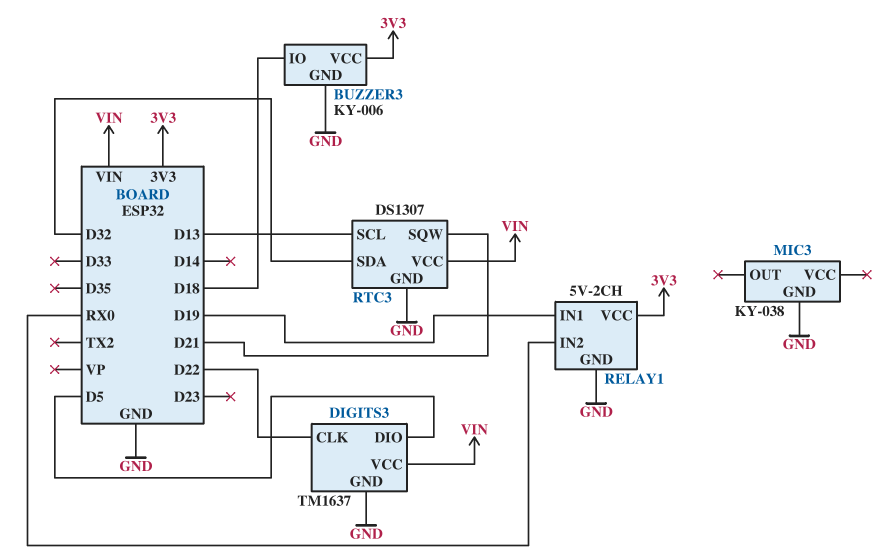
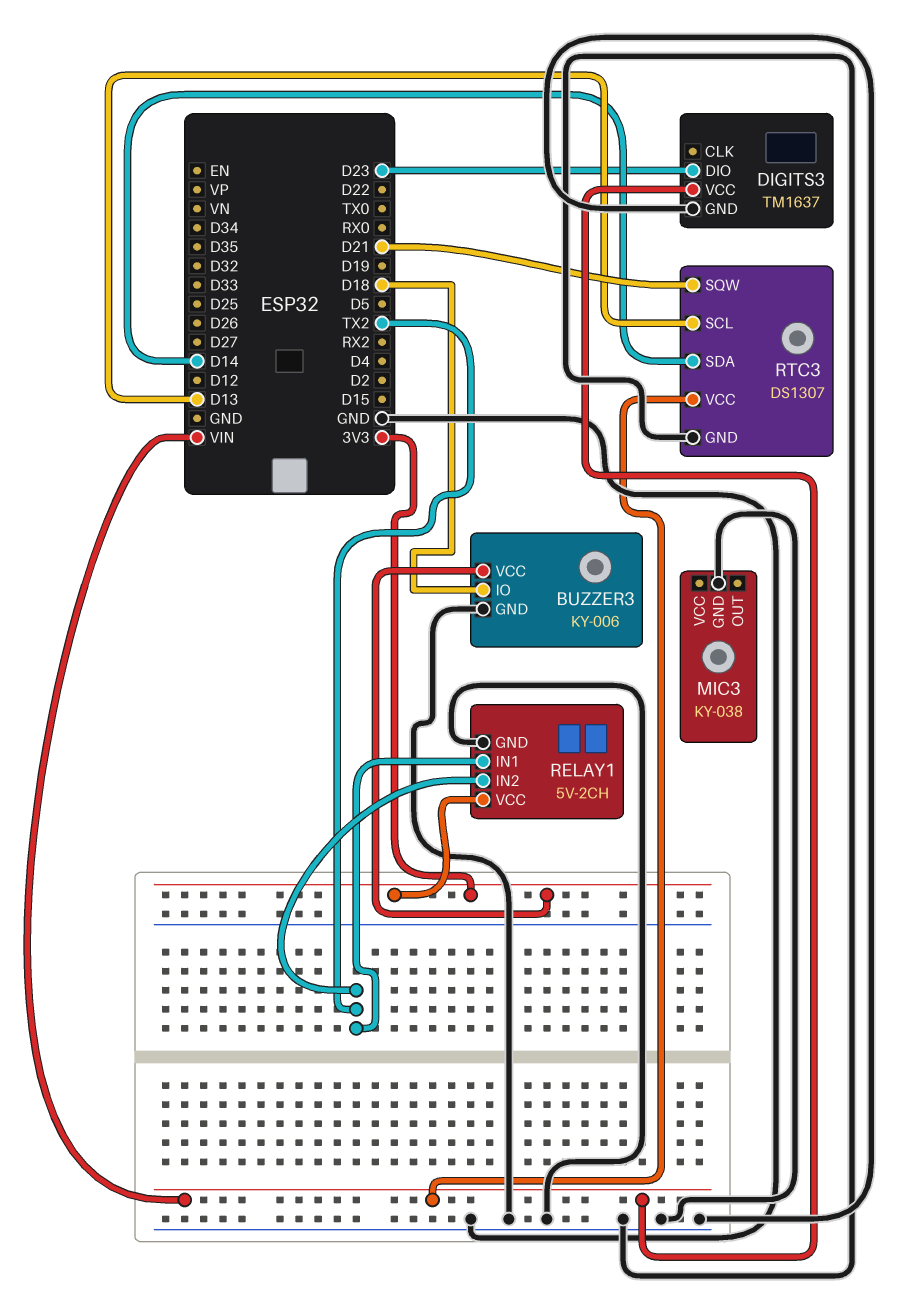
DIGITS3 pin CLK: D22 -> none
DIGITS3 pin DIO: D5 -> D23
RELAY1 pin IN1: D19 -> TX2
RELAY1 pin IN2: RX0 -> TX2
RTC3 pin SDA: D32 -> D14

